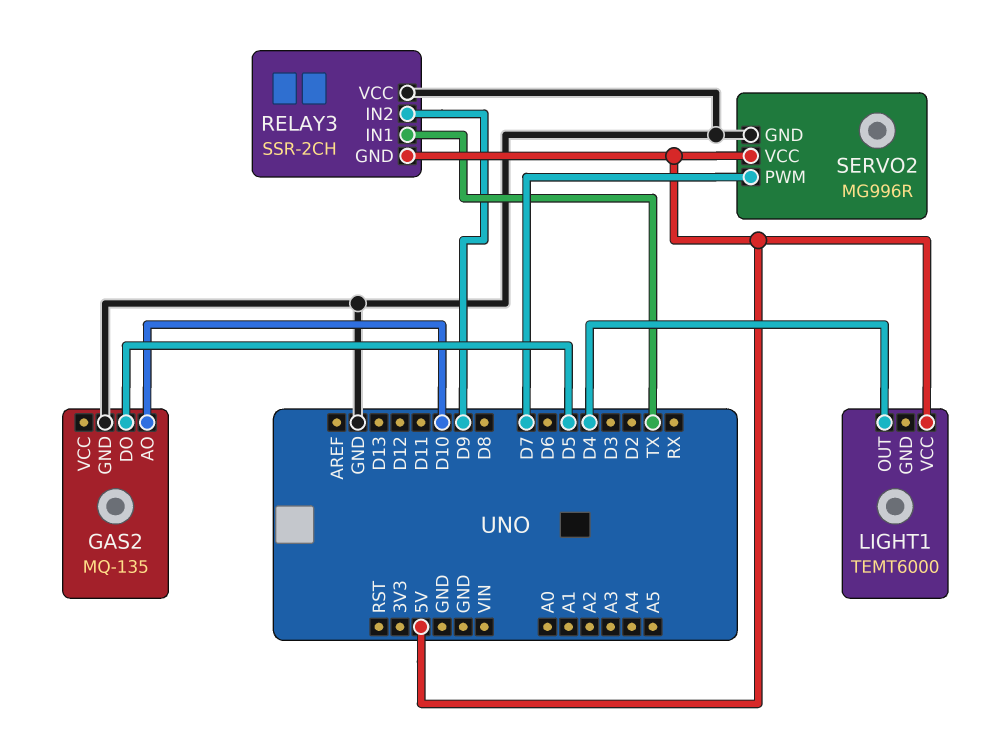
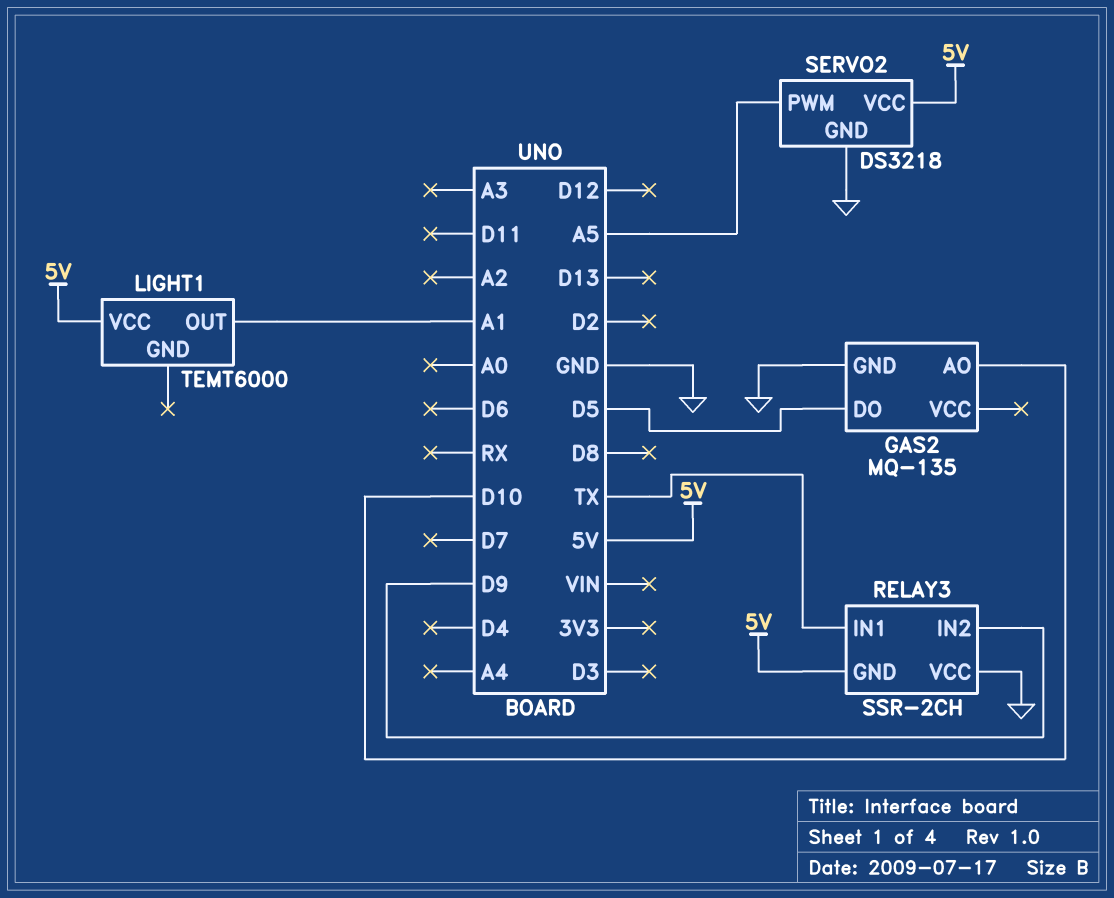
LIGHT1 pin OUT: D4 -> A1
SERVO2: MG996R -> DS3218
SERVO2 pin PWM: D7 -> A5

